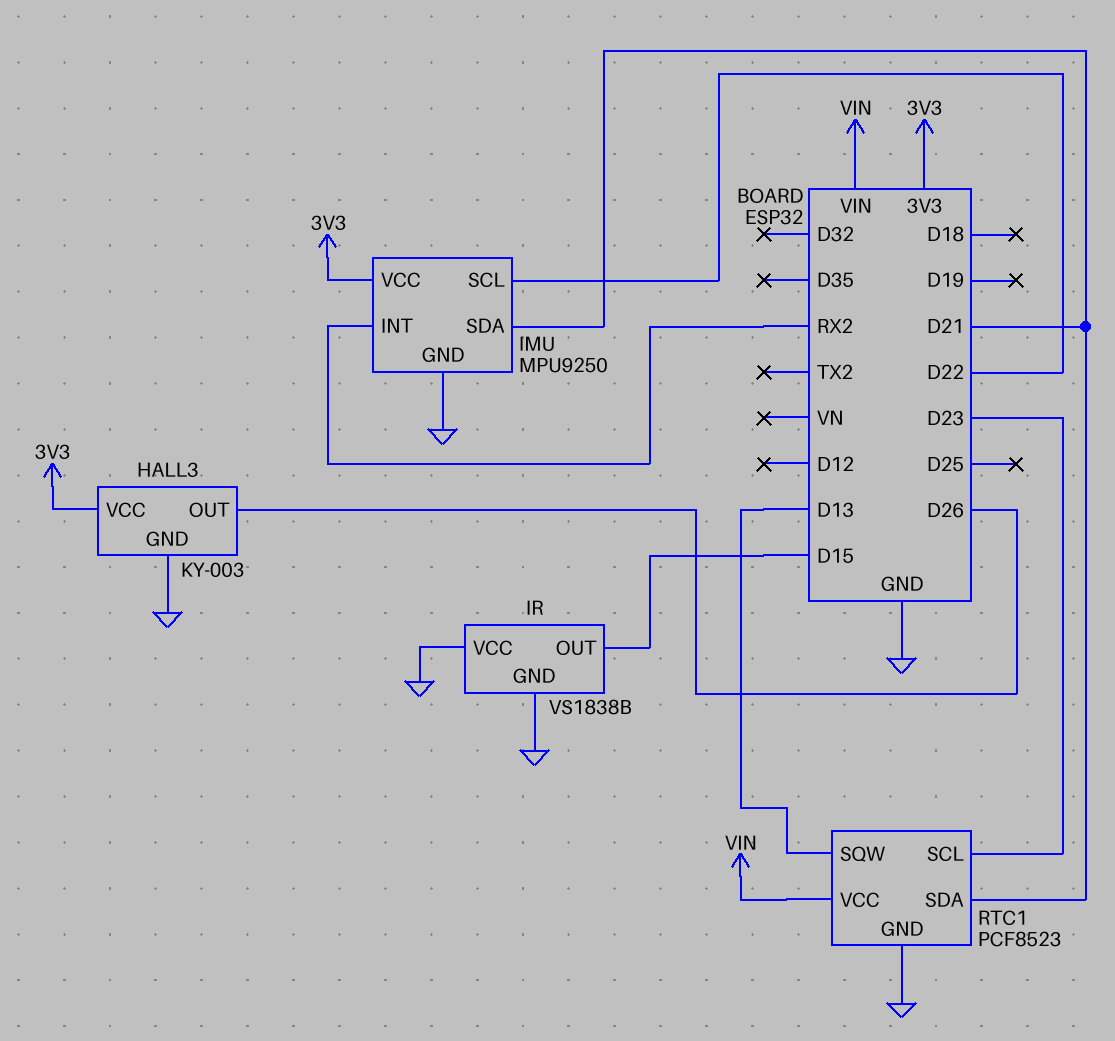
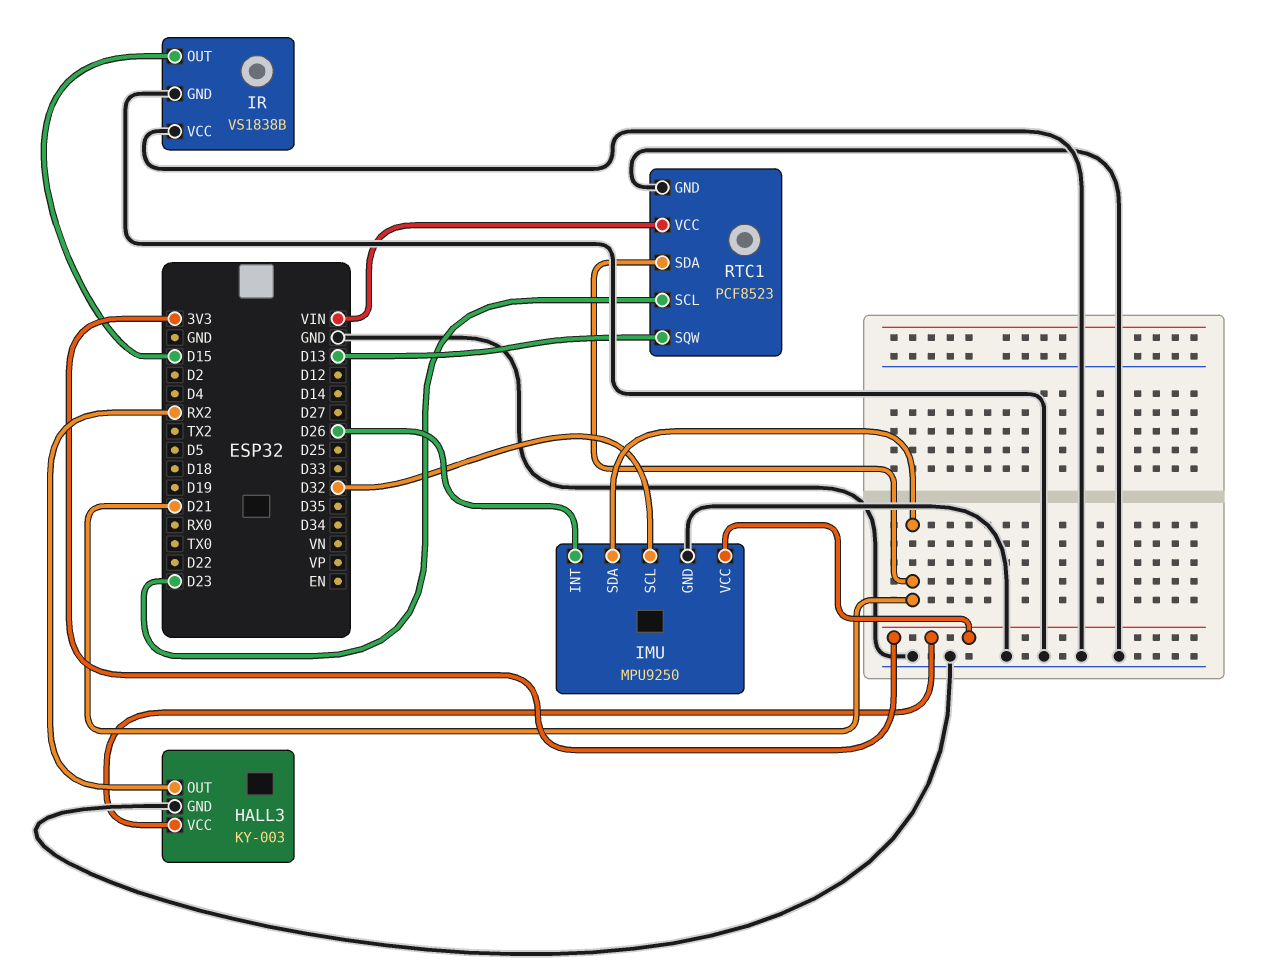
HALL3 pin OUT: D26 -> RX2
IMU pin INT: RX2 -> D26
IMU pin SCL: D22 -> D32

